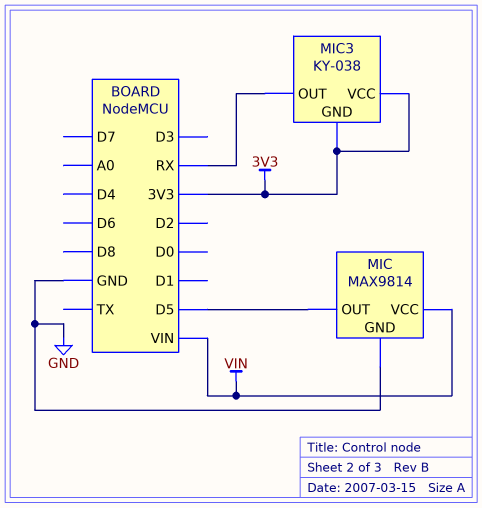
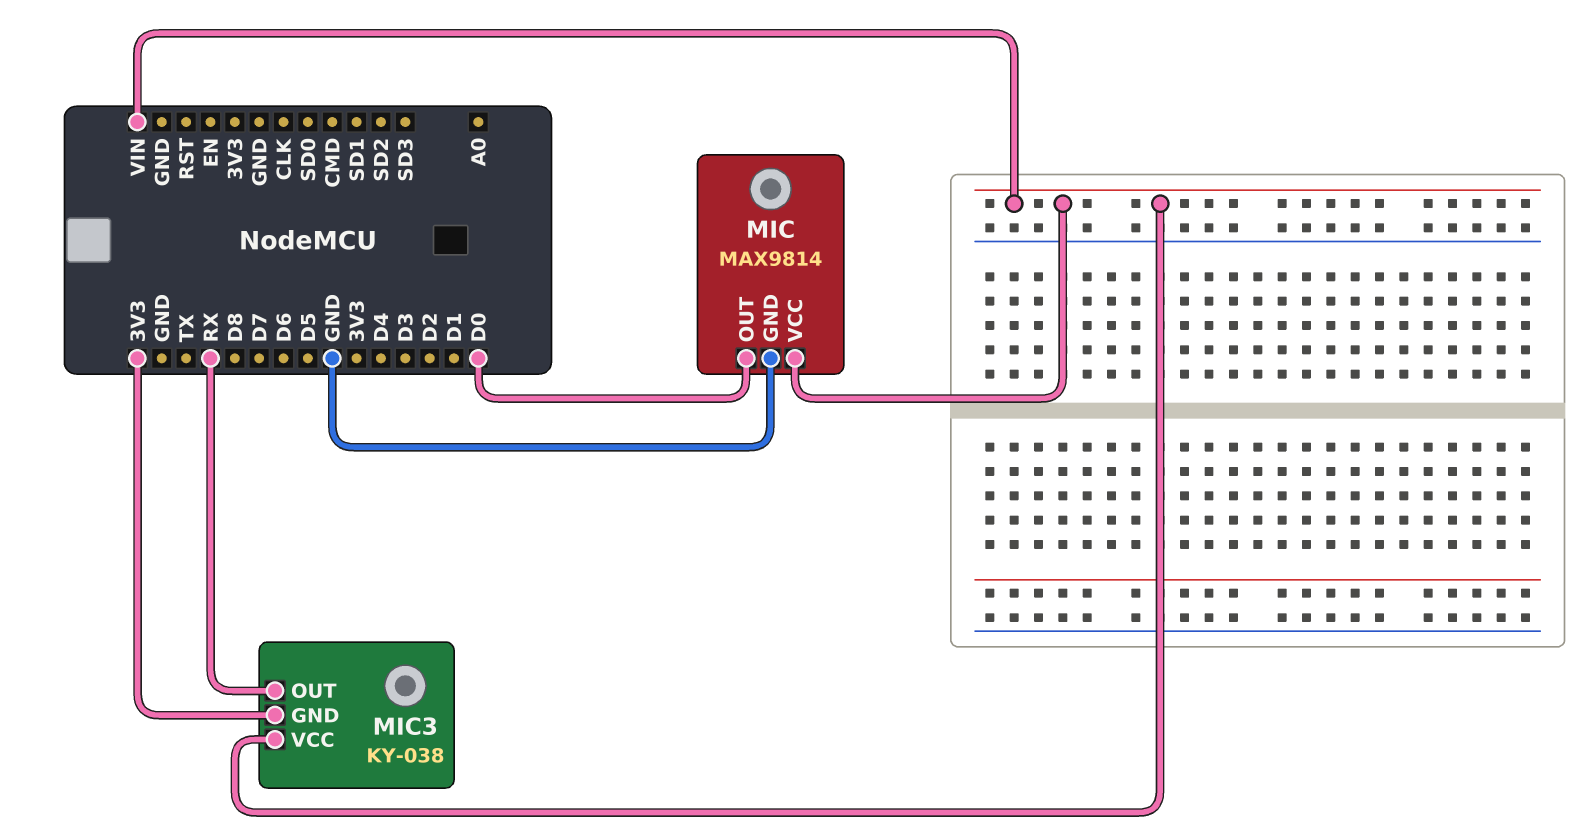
MIC pin OUT: D5 -> D0
MIC3 pin VCC: 3V3 -> VIN

